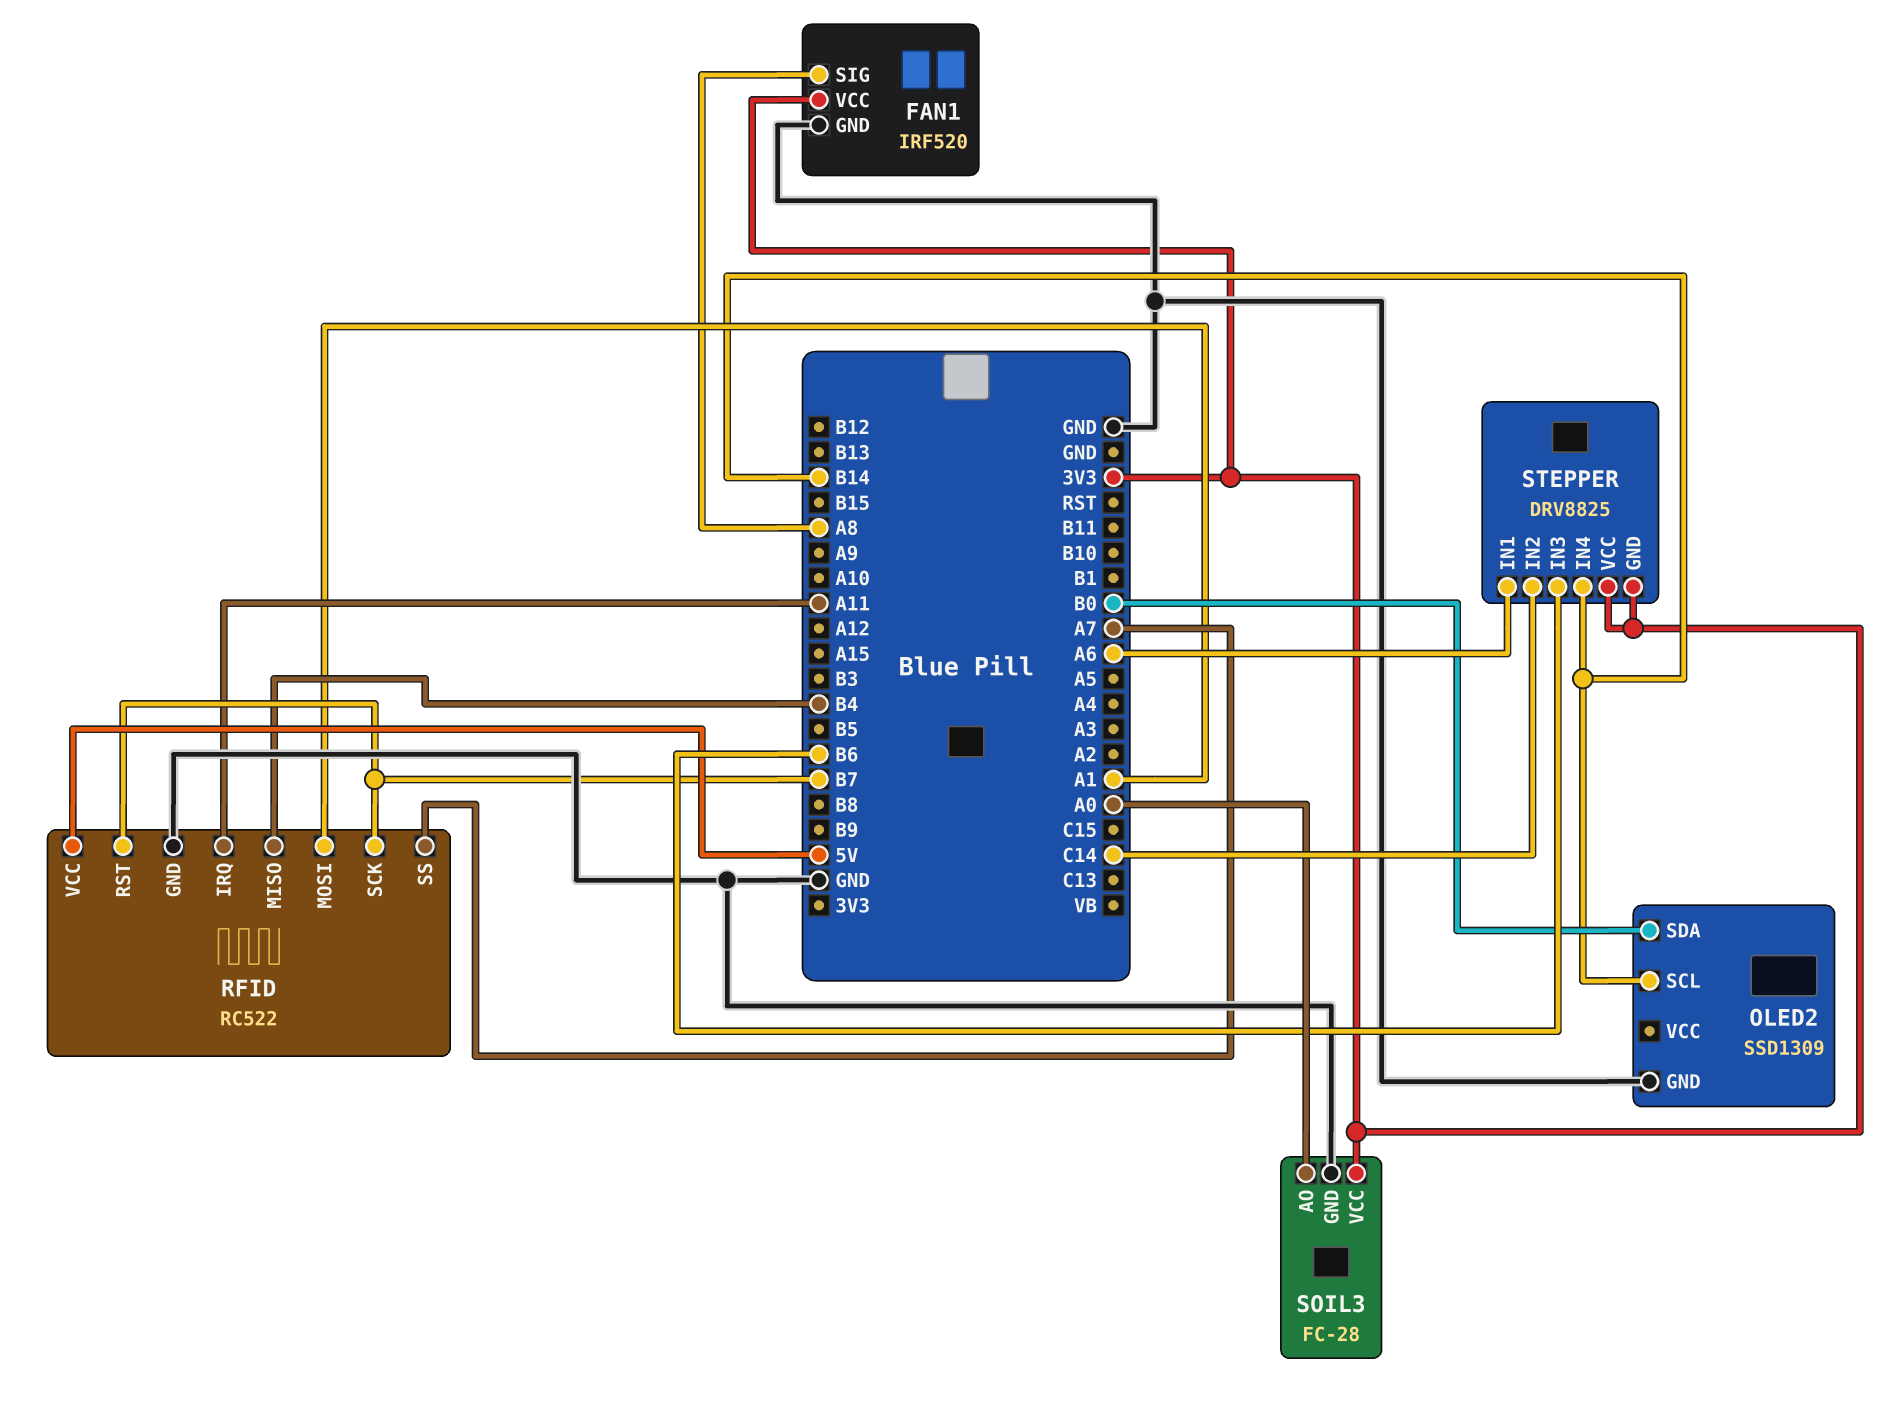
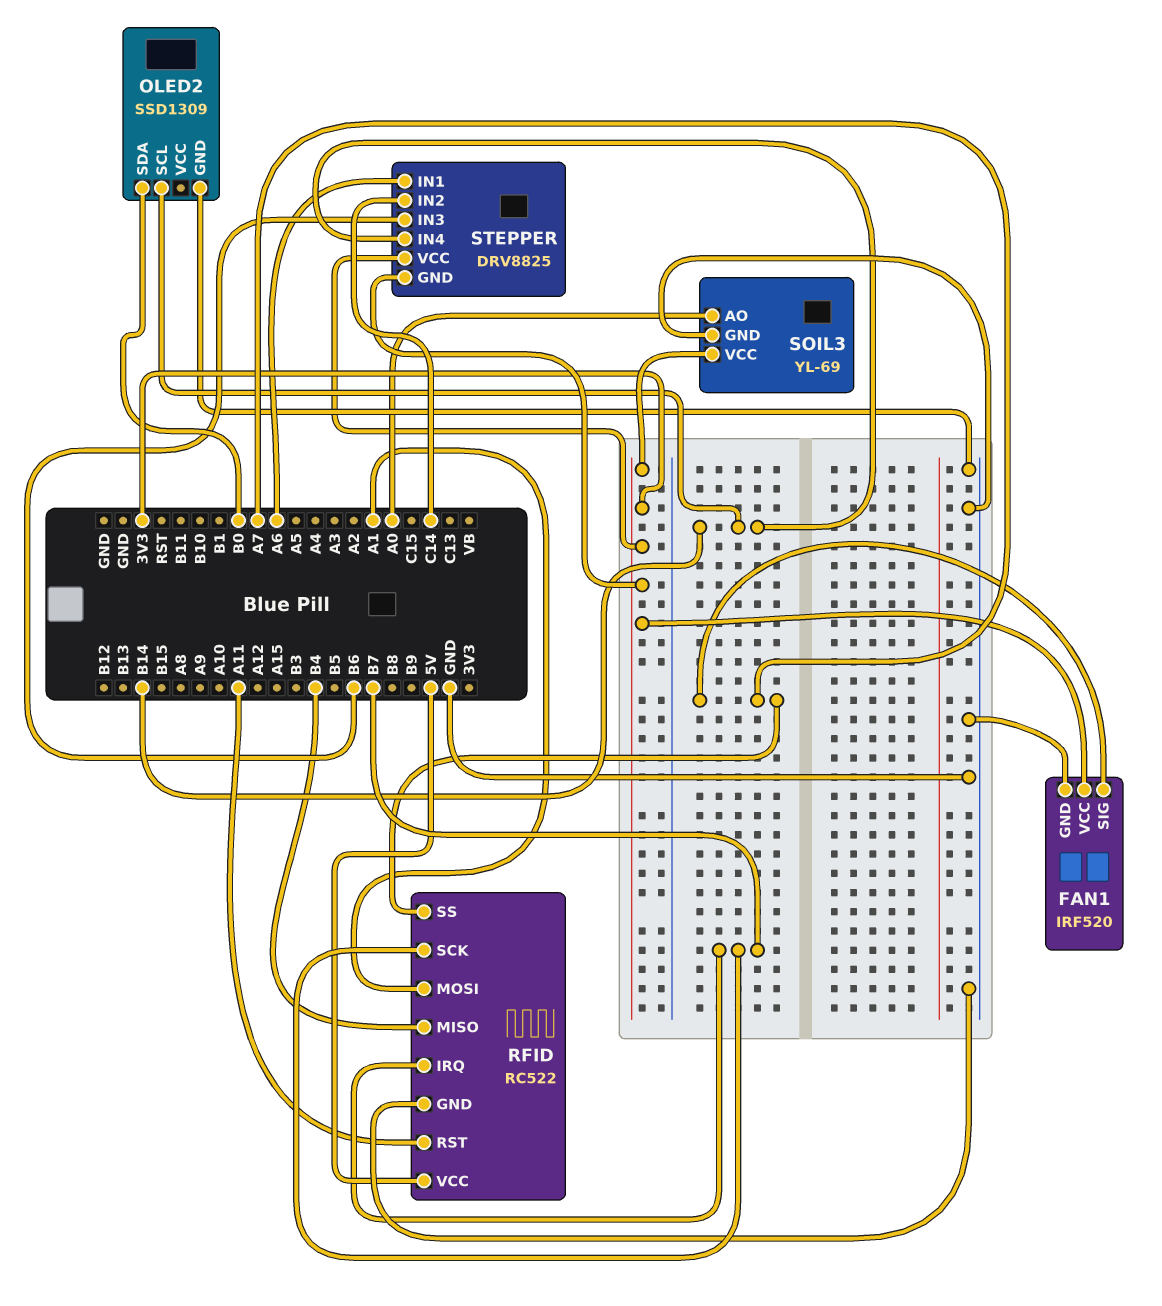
FAN1 pin SIG: A8 -> A7
RFID pin IRQ: A11 -> B7
RFID pin RST: B7 -> A11
SOIL3: FC-28 -> YL-69

